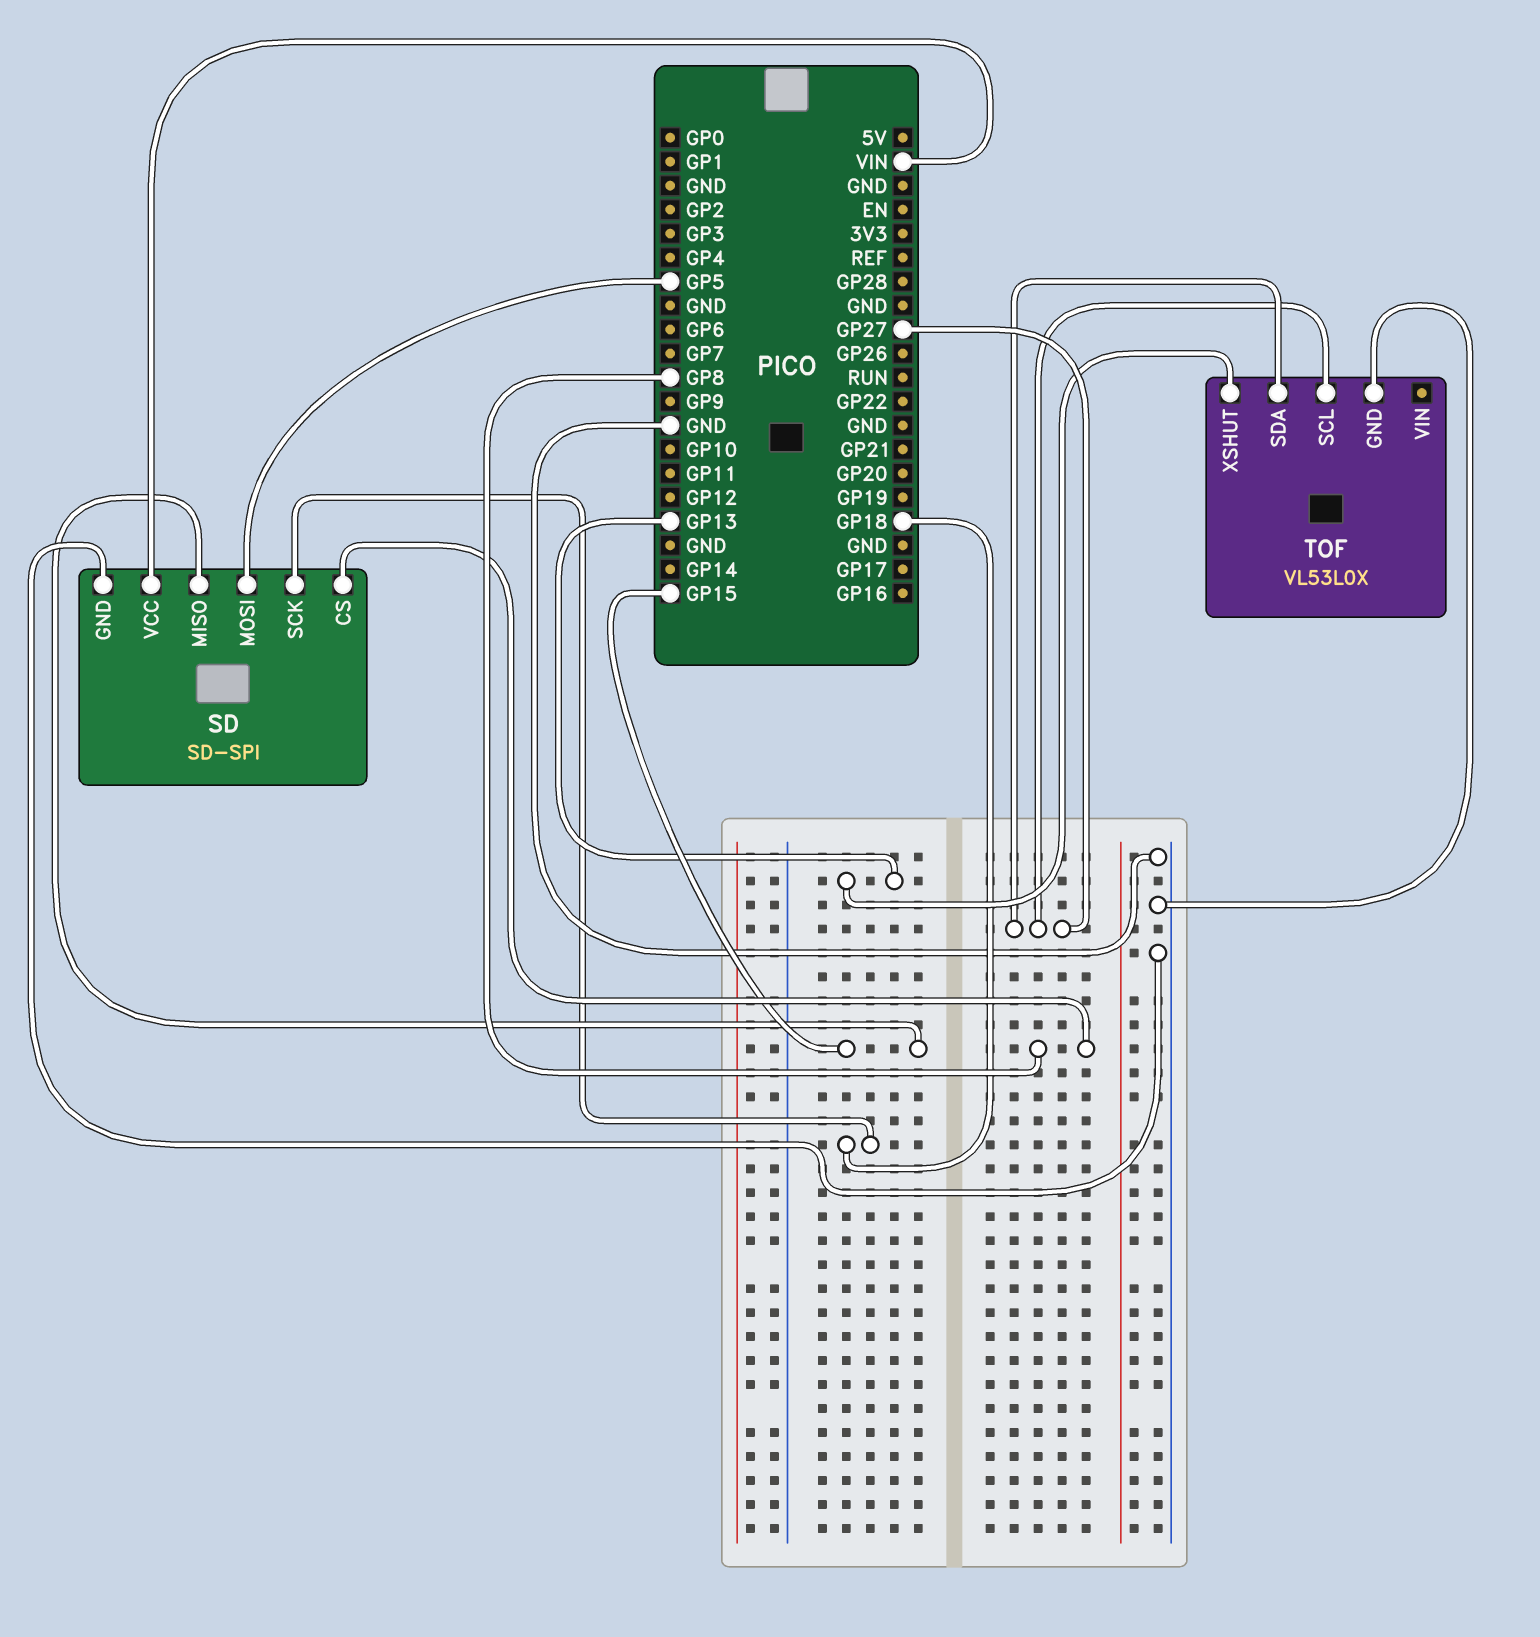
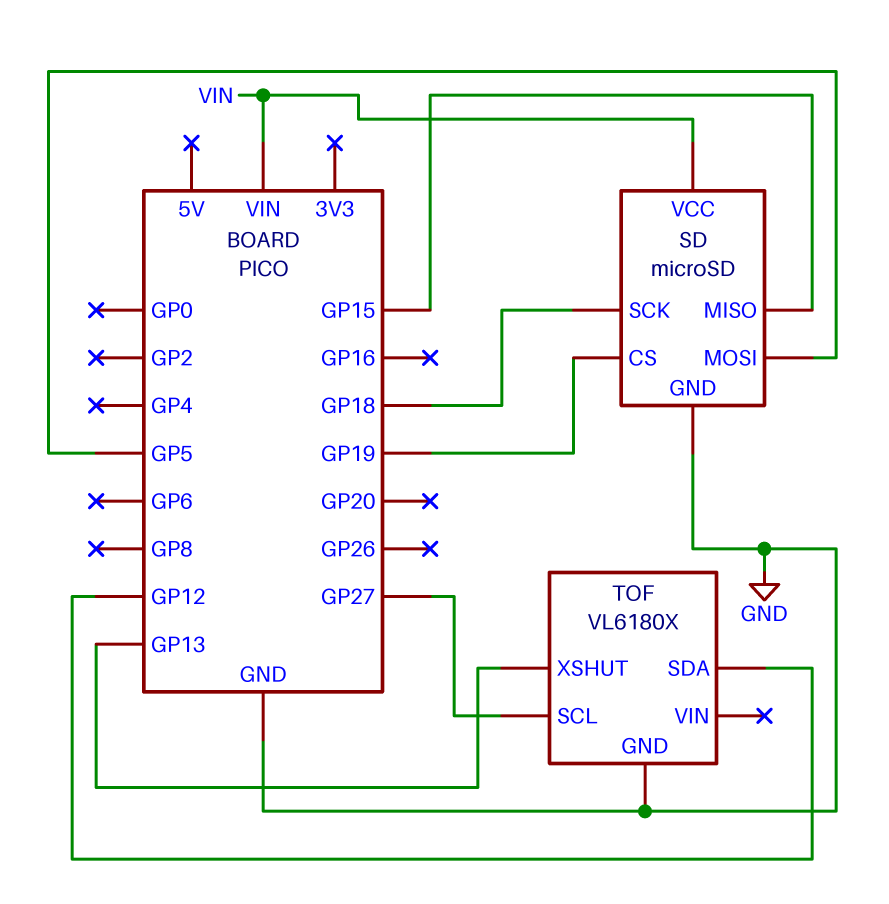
SD: SD-SPI -> microSD
SD pin CS: GP8 -> GP19
TOF: VL53L0X -> VL6180X
TOF pin SDA: GP27 -> GP12

